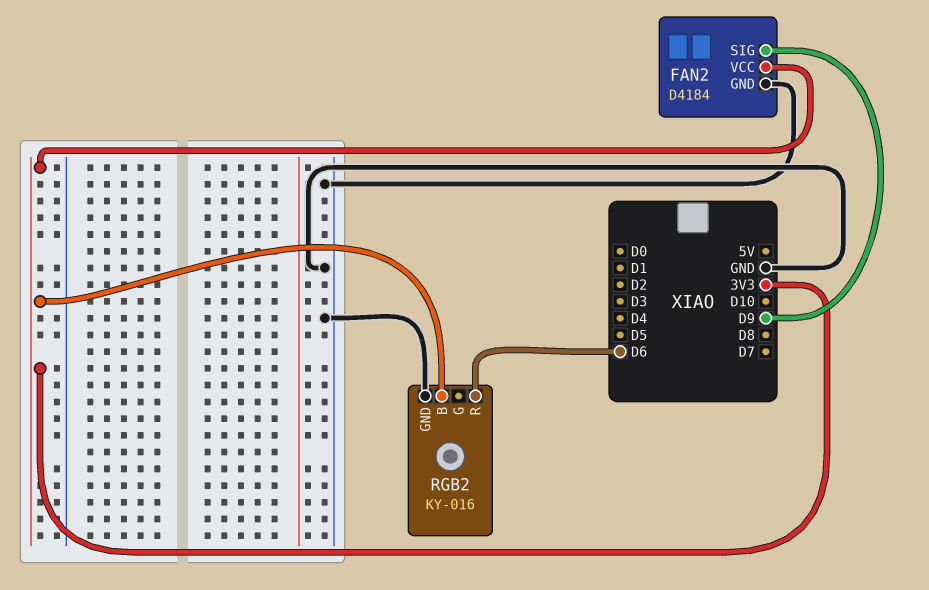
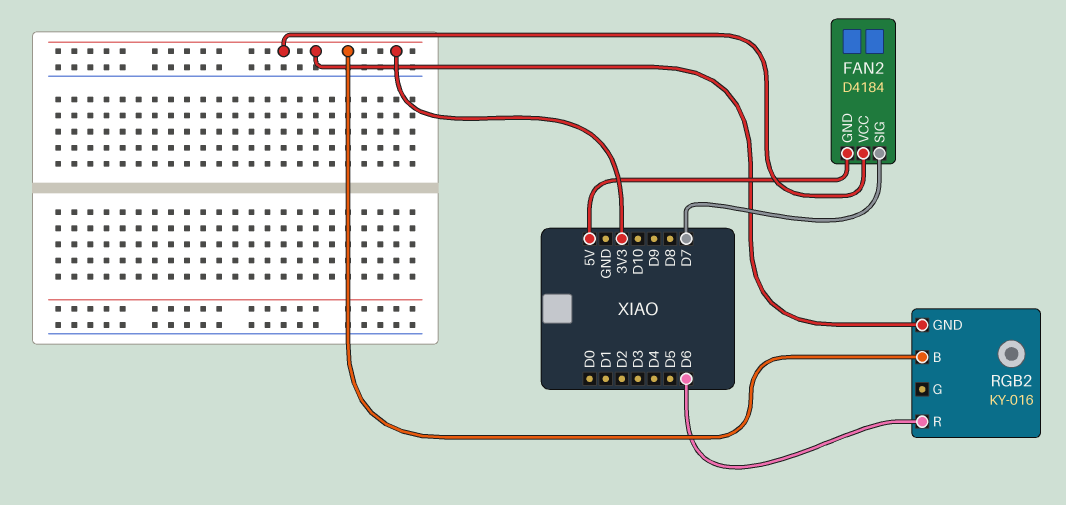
FAN2 pin GND: GND -> 5V
FAN2 pin SIG: D9 -> D7
RGB2 pin GND: GND -> 3V3

